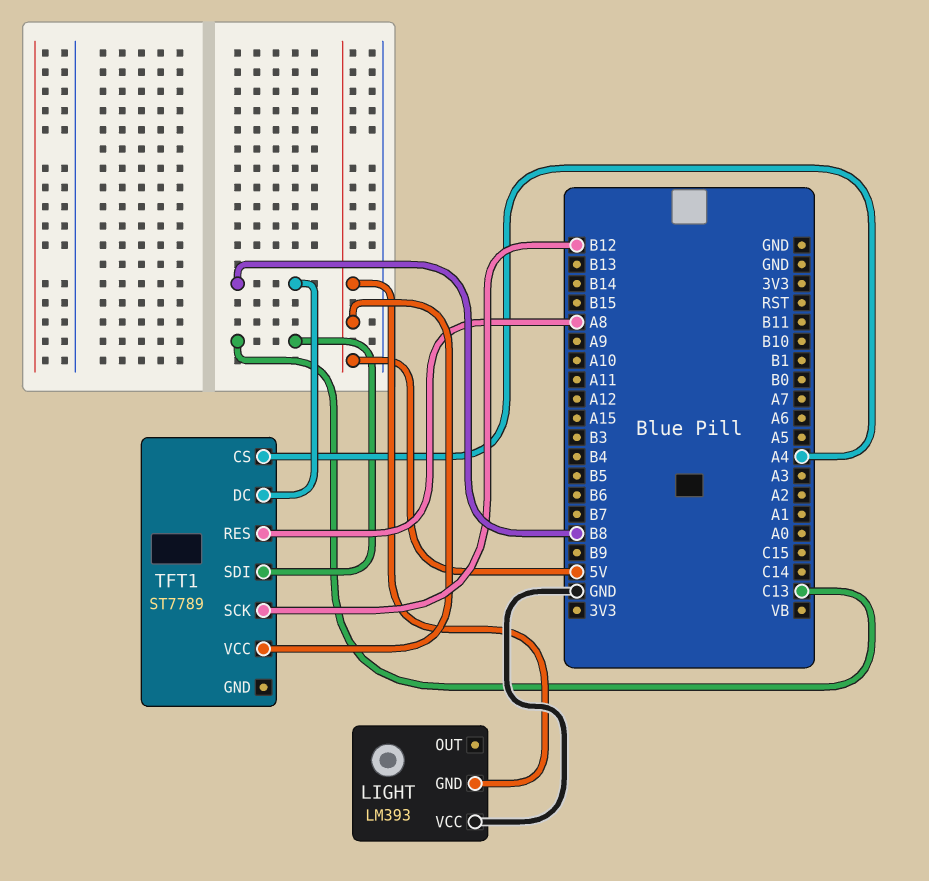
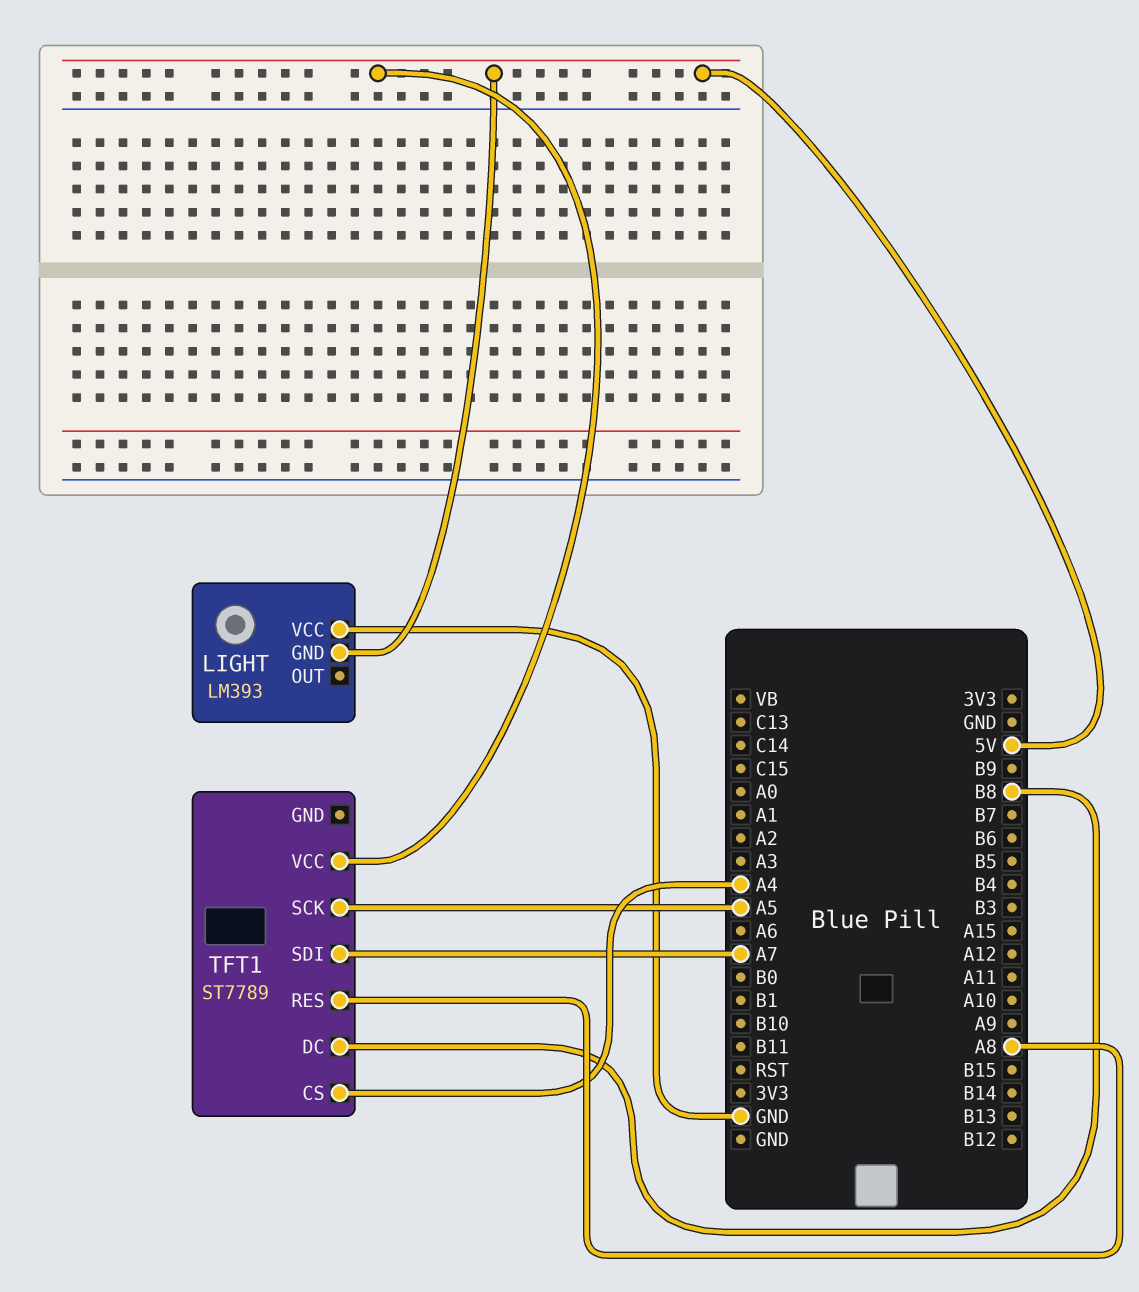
TFT1 pin SCK: B12 -> A5
TFT1 pin SDI: C13 -> A7

